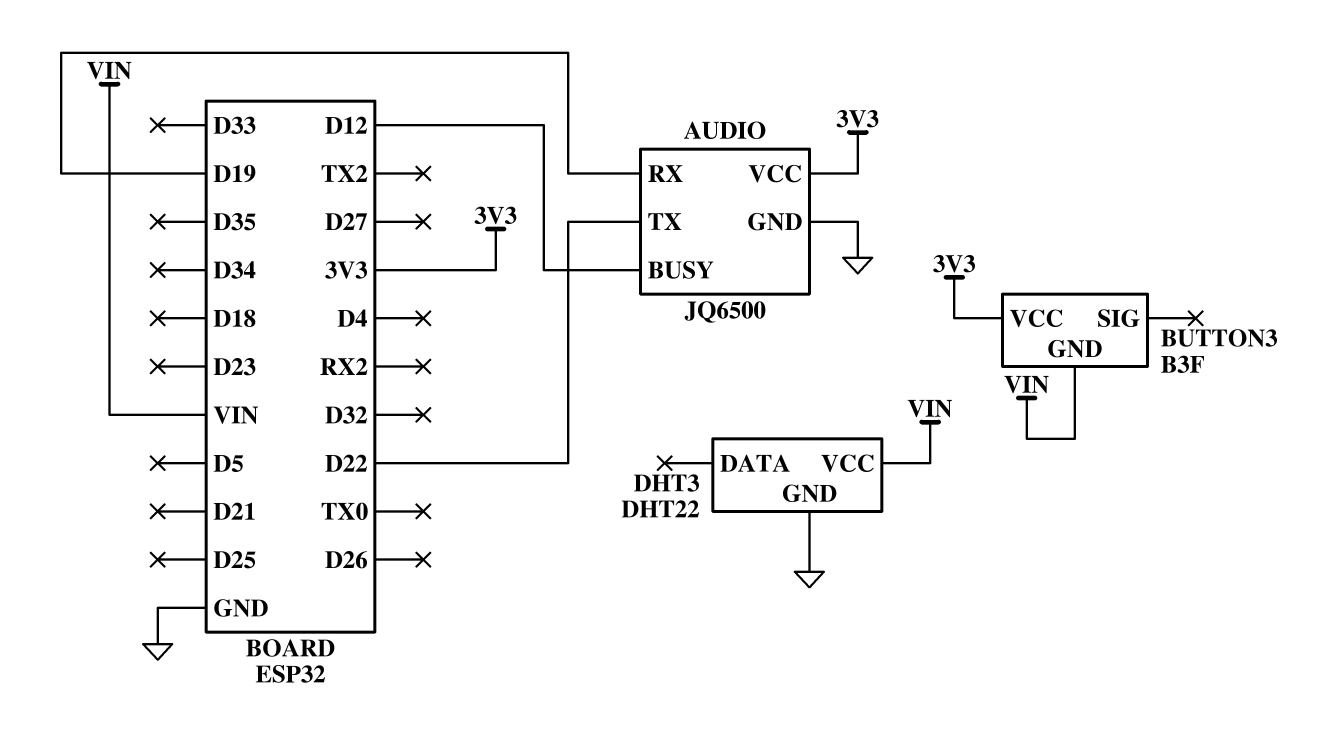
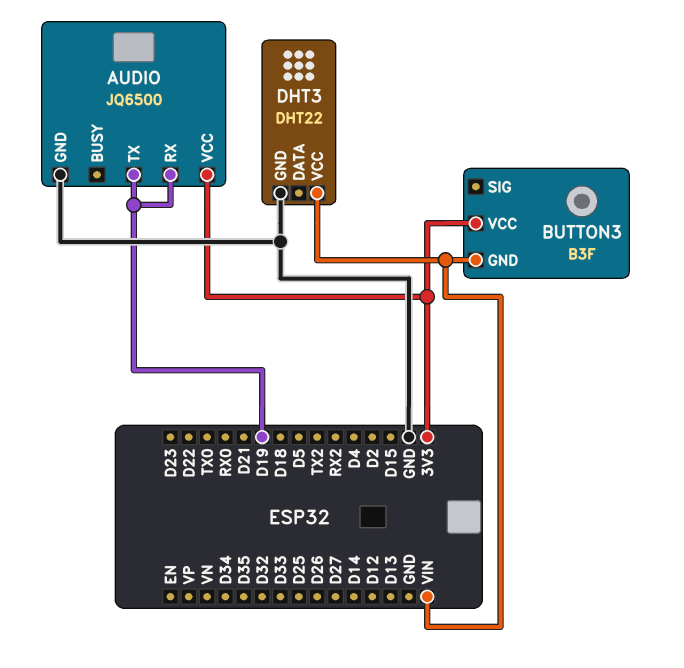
AUDIO pin BUSY: D12 -> none
AUDIO pin TX: D22 -> D19

